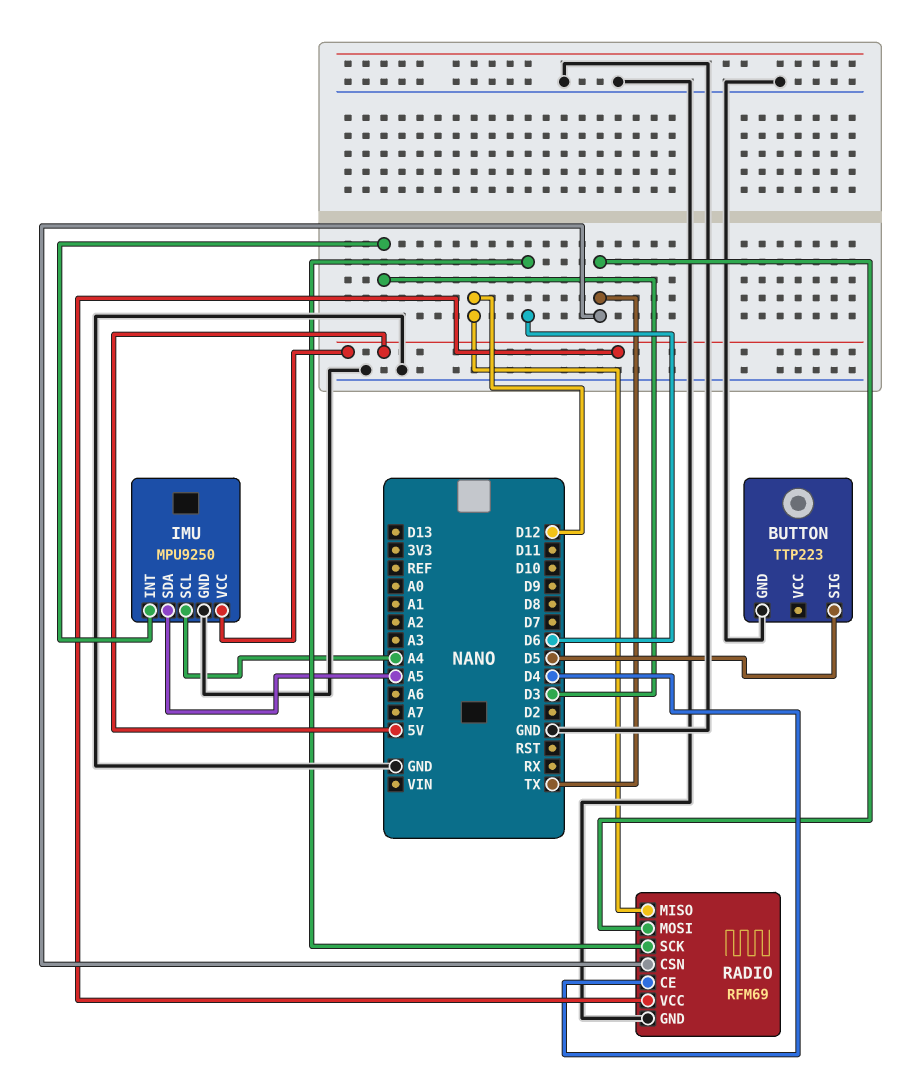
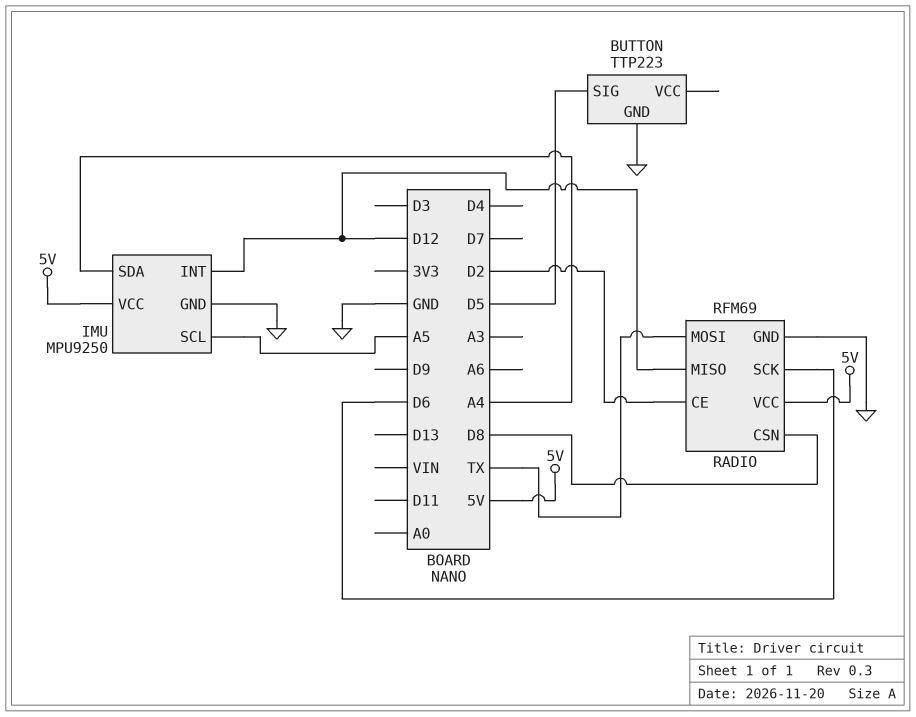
IMU pin INT: D3 -> D12
IMU pin SCL: A4 -> A5
IMU pin SDA: A5 -> A4
RADIO pin CE: D4 -> D2
RADIO pin CSN: TX -> D8

